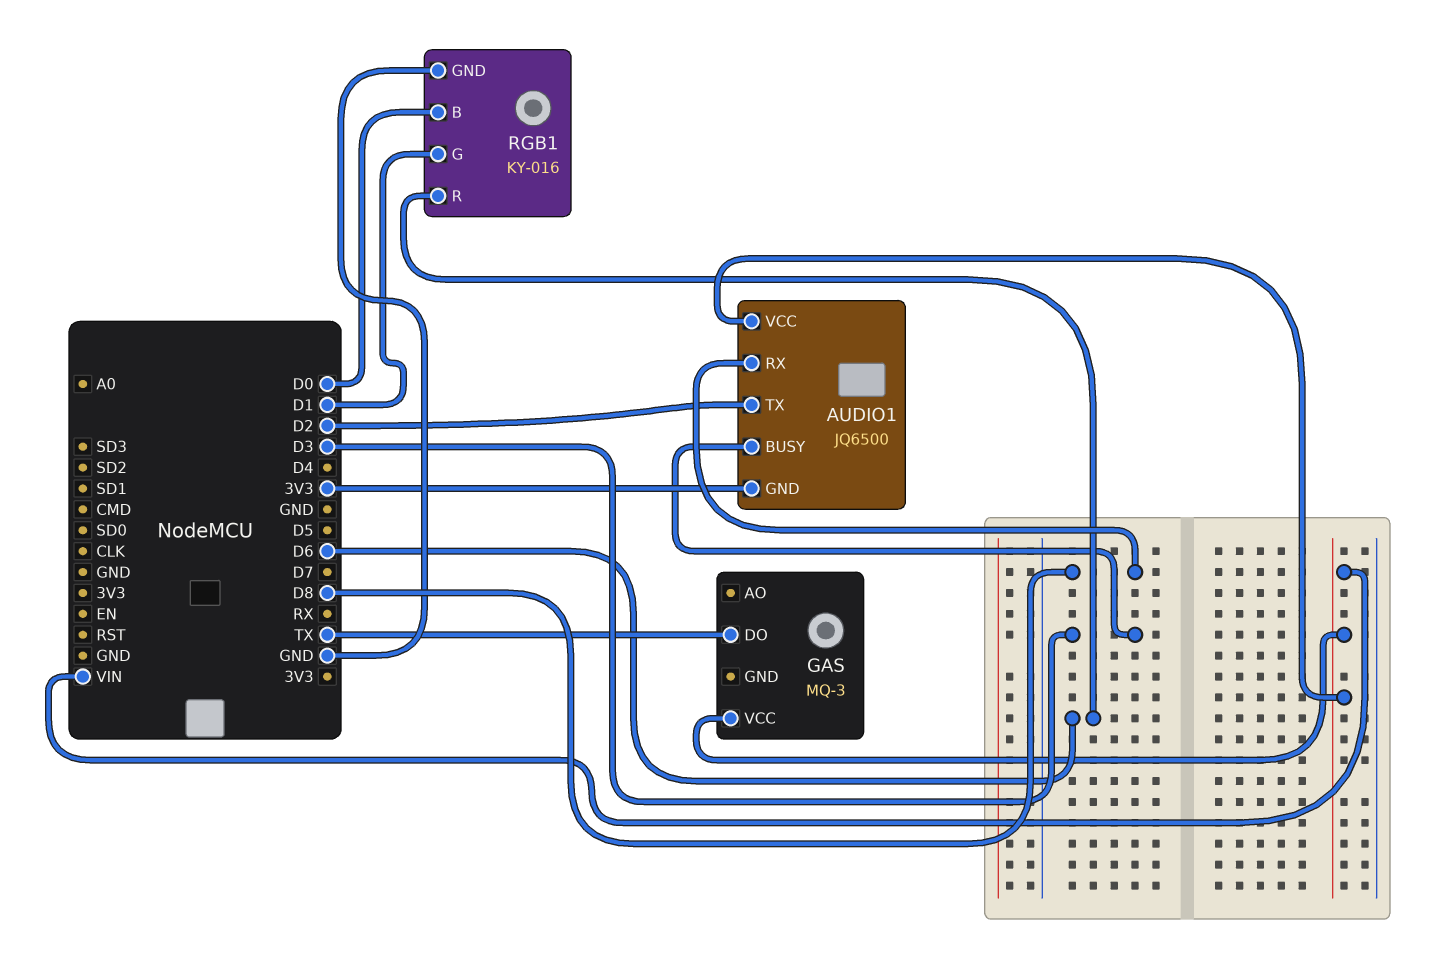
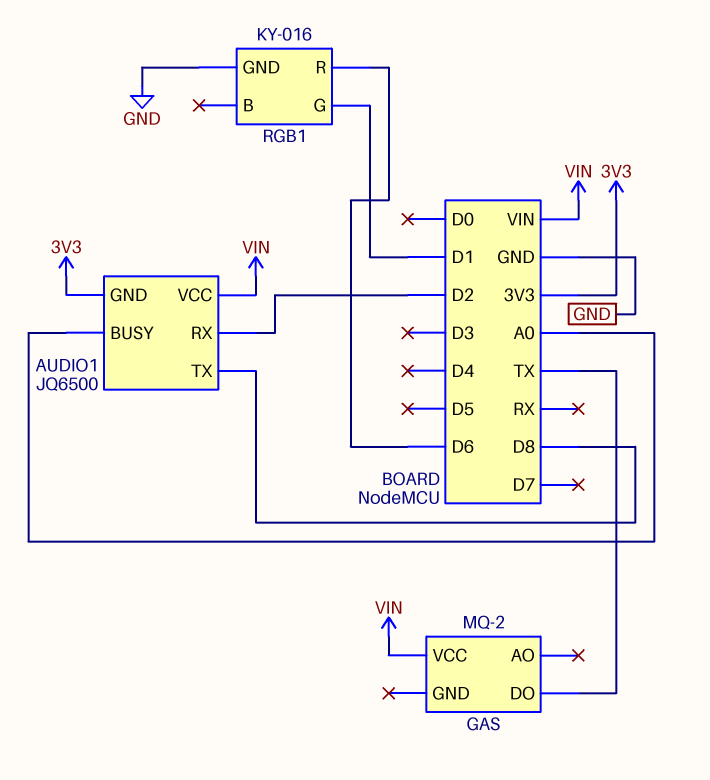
AUDIO1 pin BUSY: D3 -> A0
AUDIO1 pin RX: D8 -> D2
AUDIO1 pin TX: D2 -> D8
GAS: MQ-3 -> MQ-2
RGB1 pin B: D0 -> none

